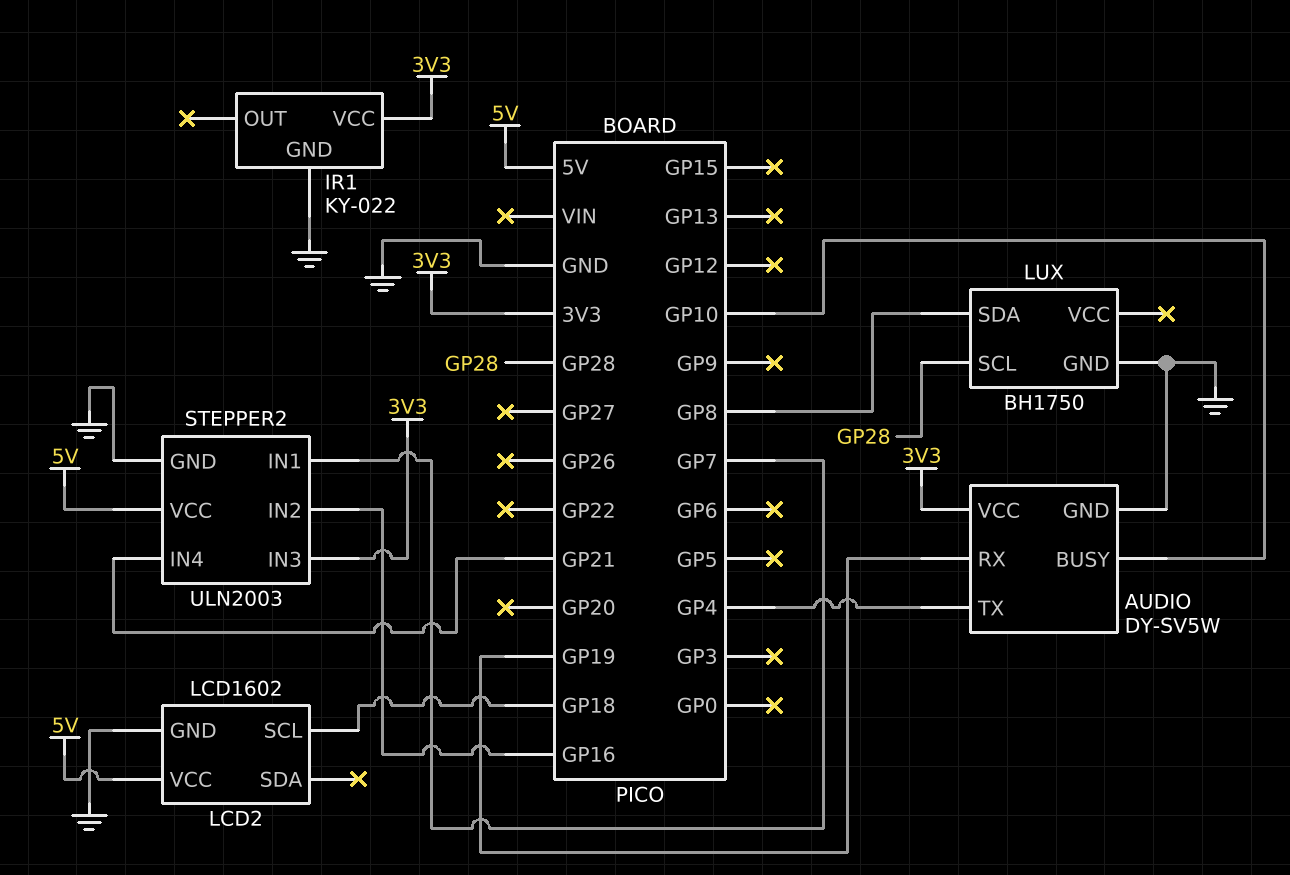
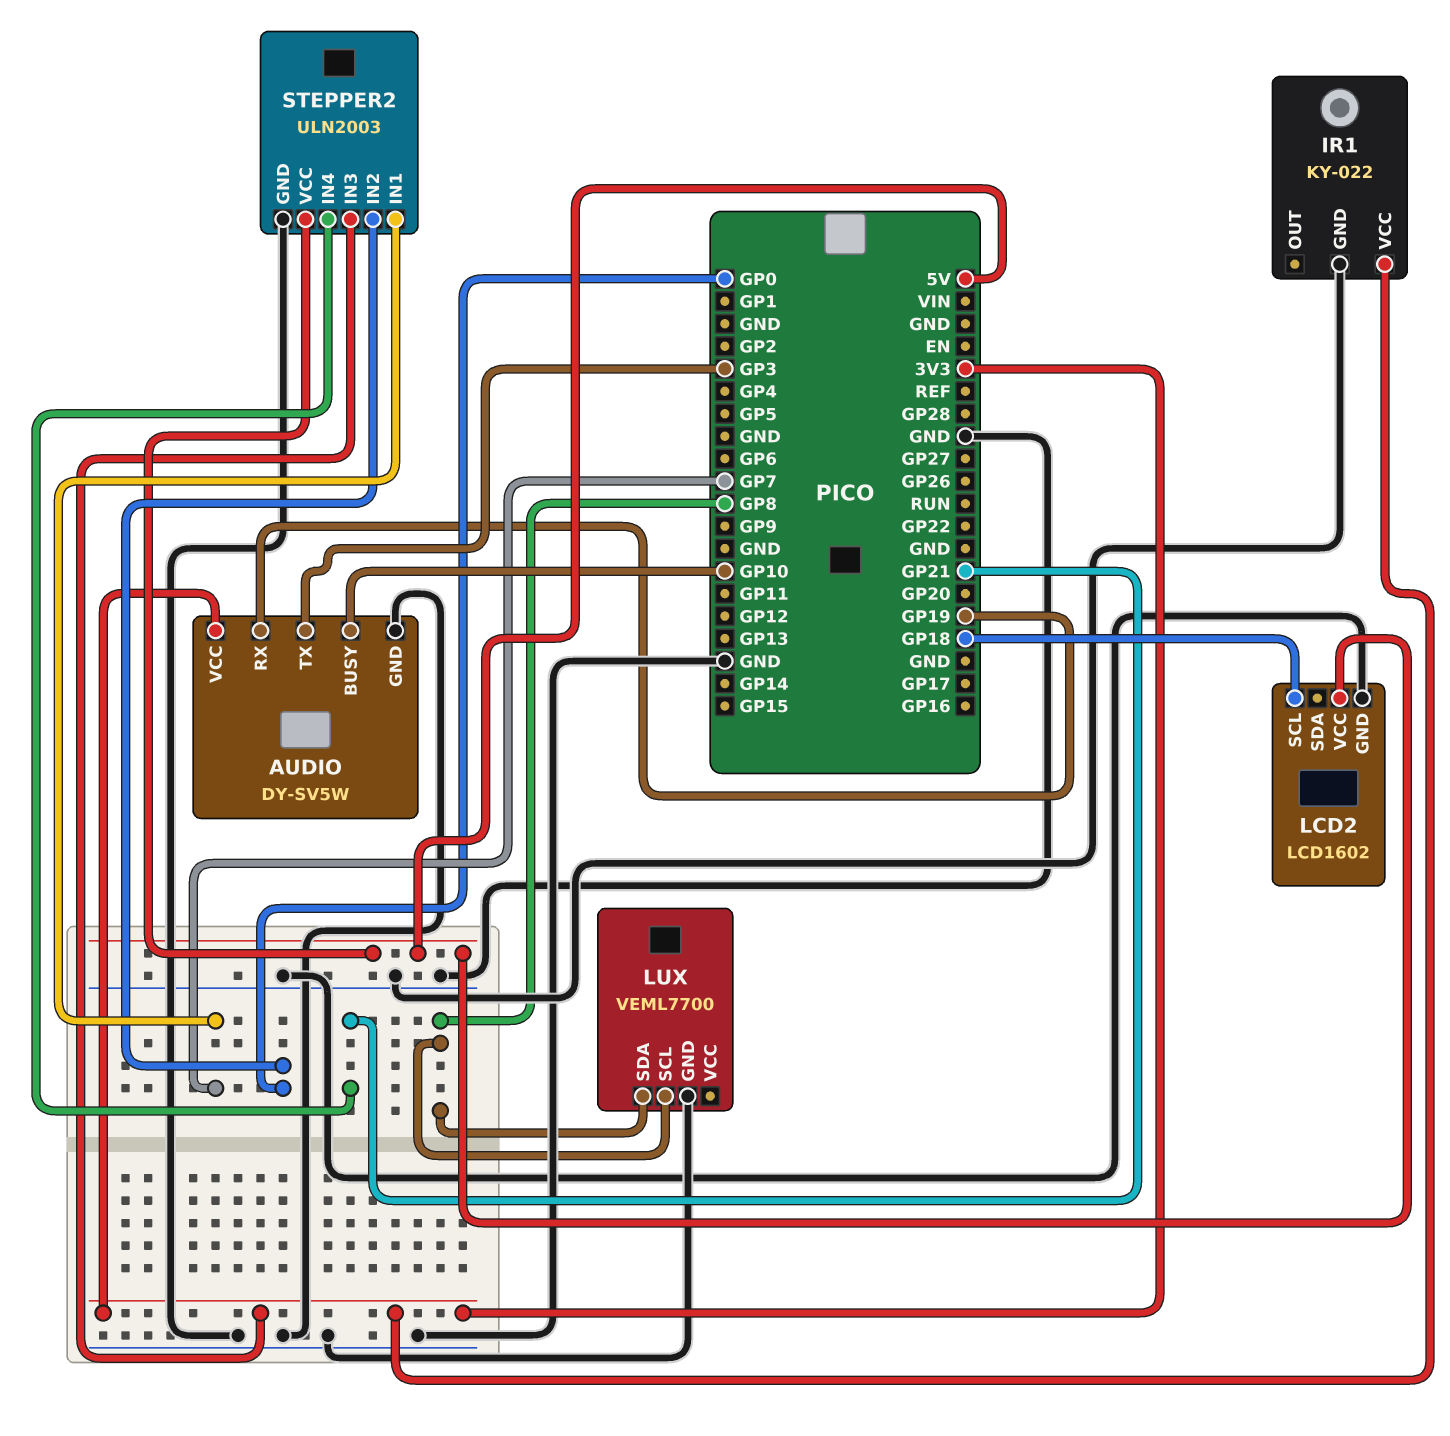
AUDIO pin TX: GP4 -> GP3
LUX: BH1750 -> VEML7700
LUX pin SCL: GP28 -> GP8
STEPPER2 pin IN2: GP16 -> GP0

